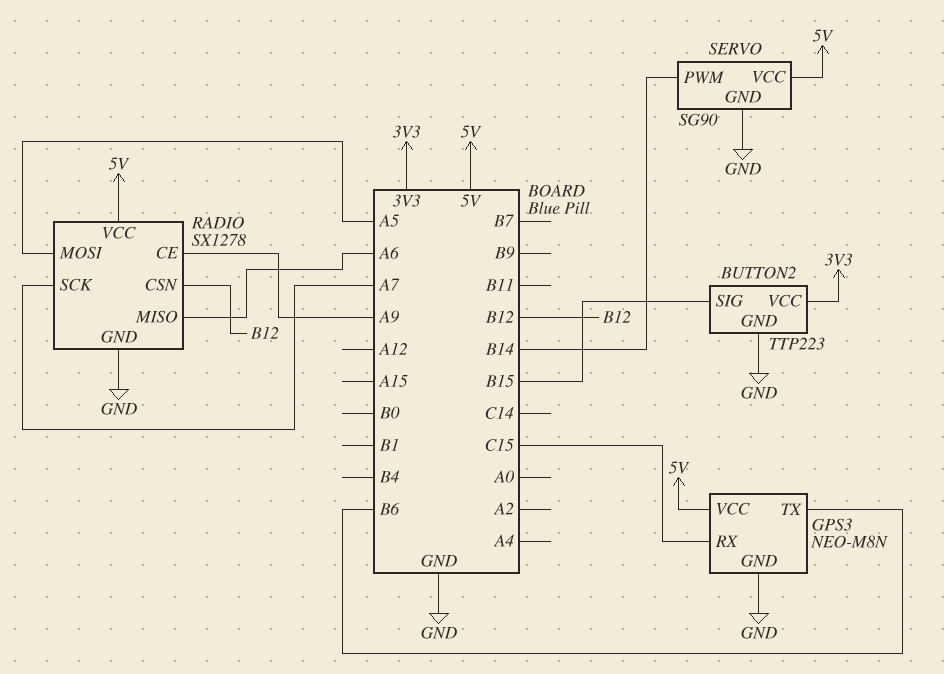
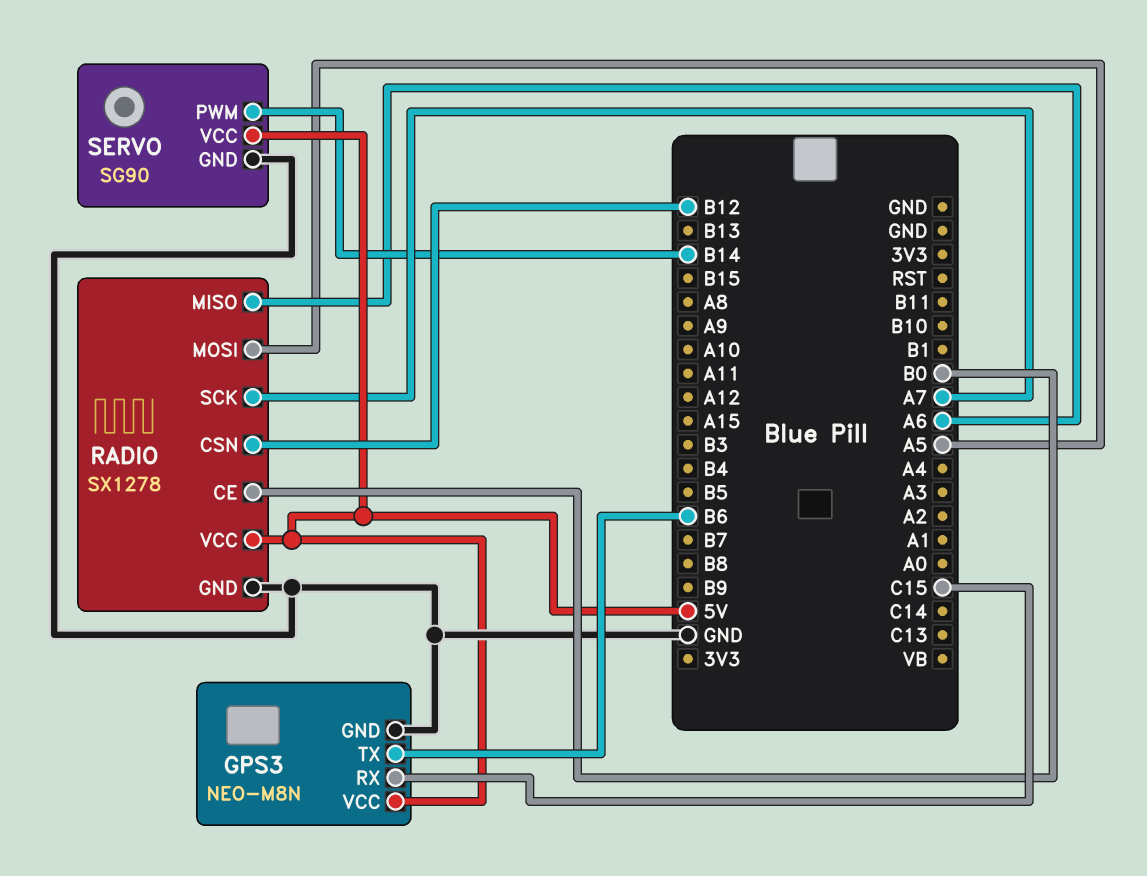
BUTTON2: TTP223 -> none
BUTTON2 pin GND: GND -> none
BUTTON2 pin SIG: B15 -> none
BUTTON2 pin VCC: 3V3 -> none
RADIO pin CE: A9 -> B0

